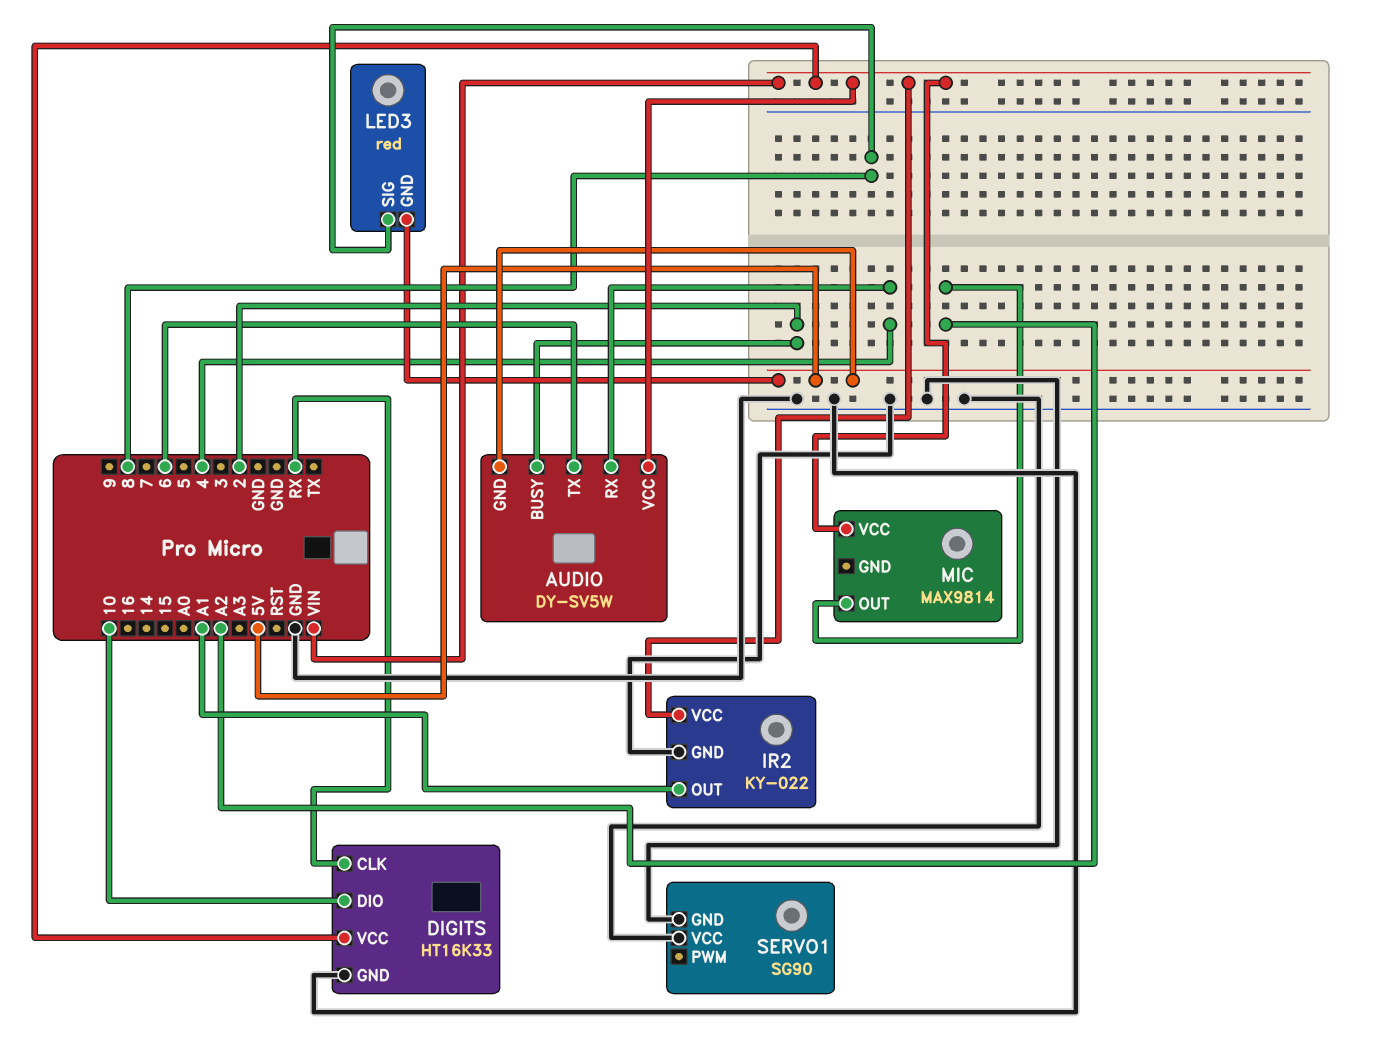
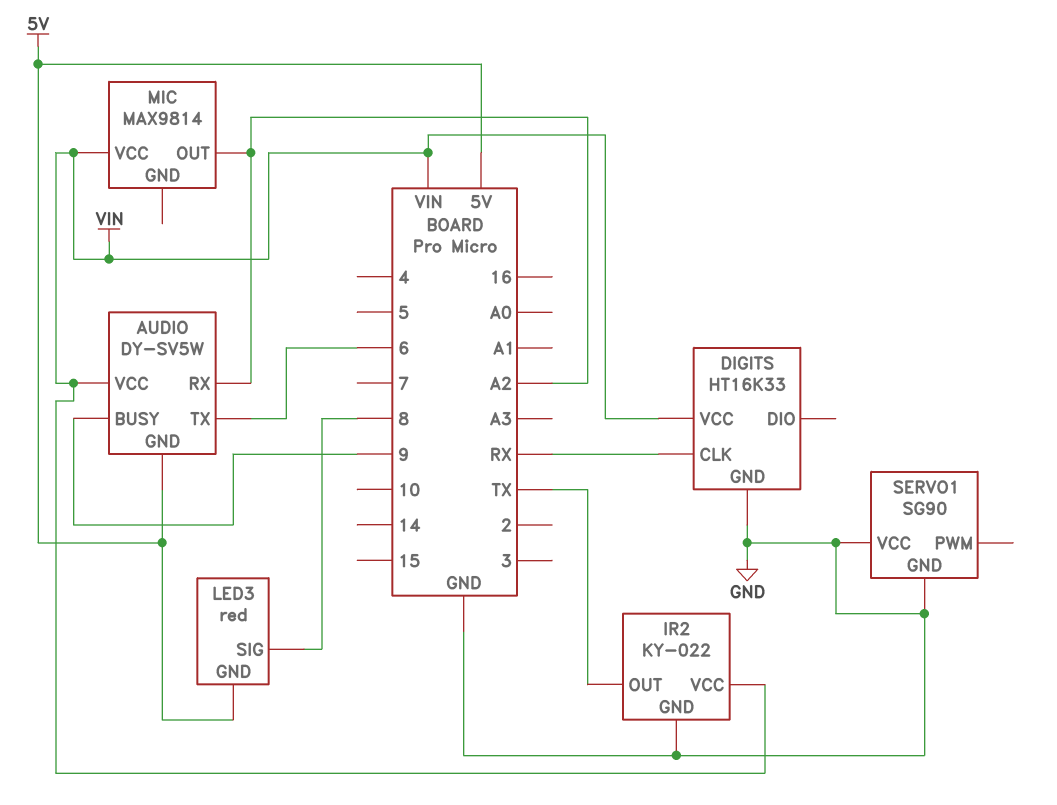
AUDIO pin BUSY: 2 -> 9
AUDIO pin RX: 4 -> A2
DIGITS pin DIO: 10 -> none
IR2 pin OUT: A1 -> TX

